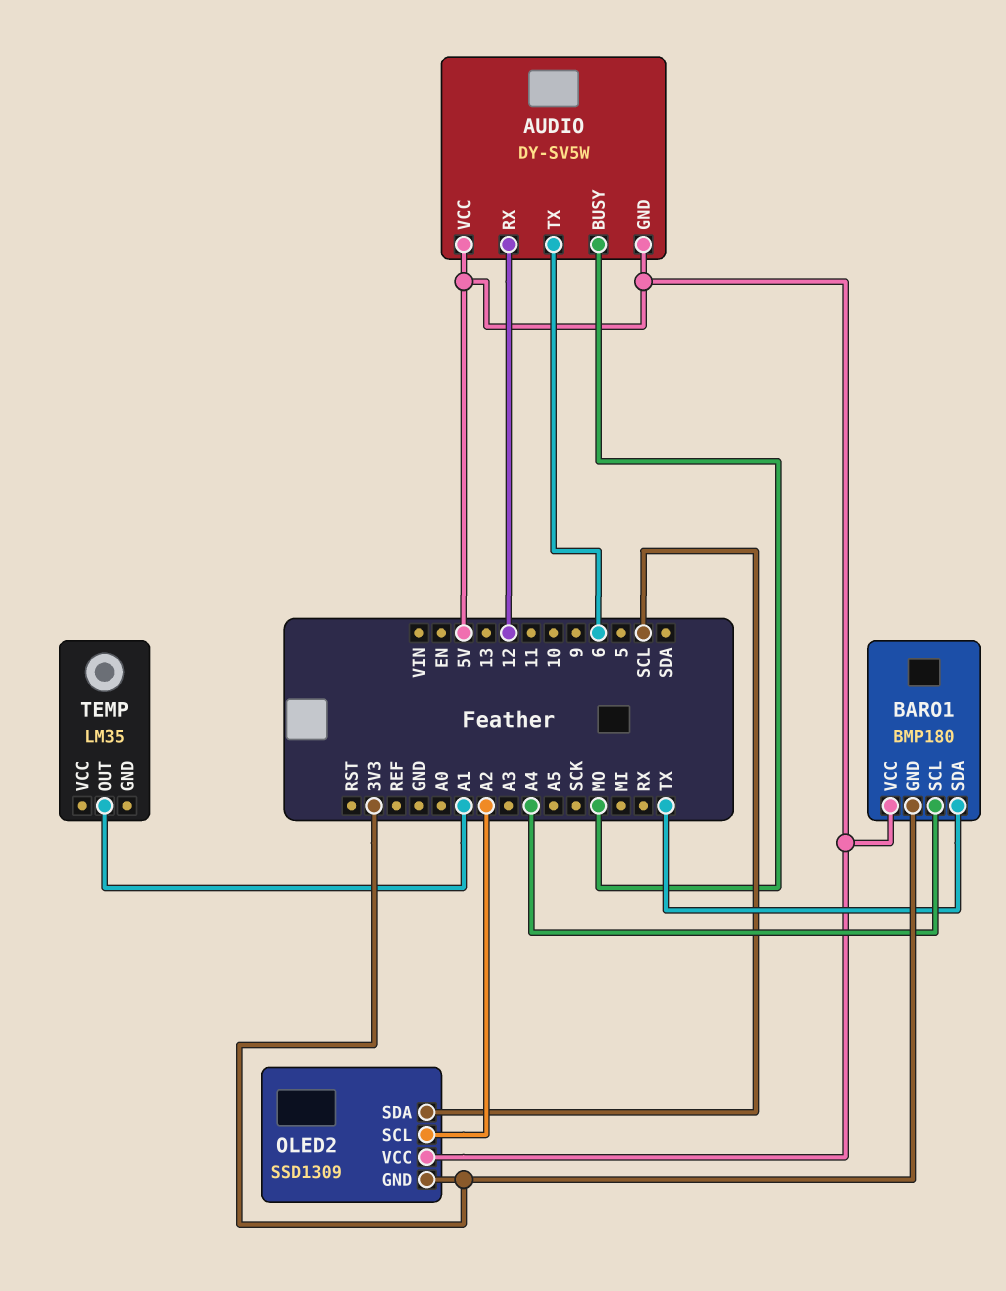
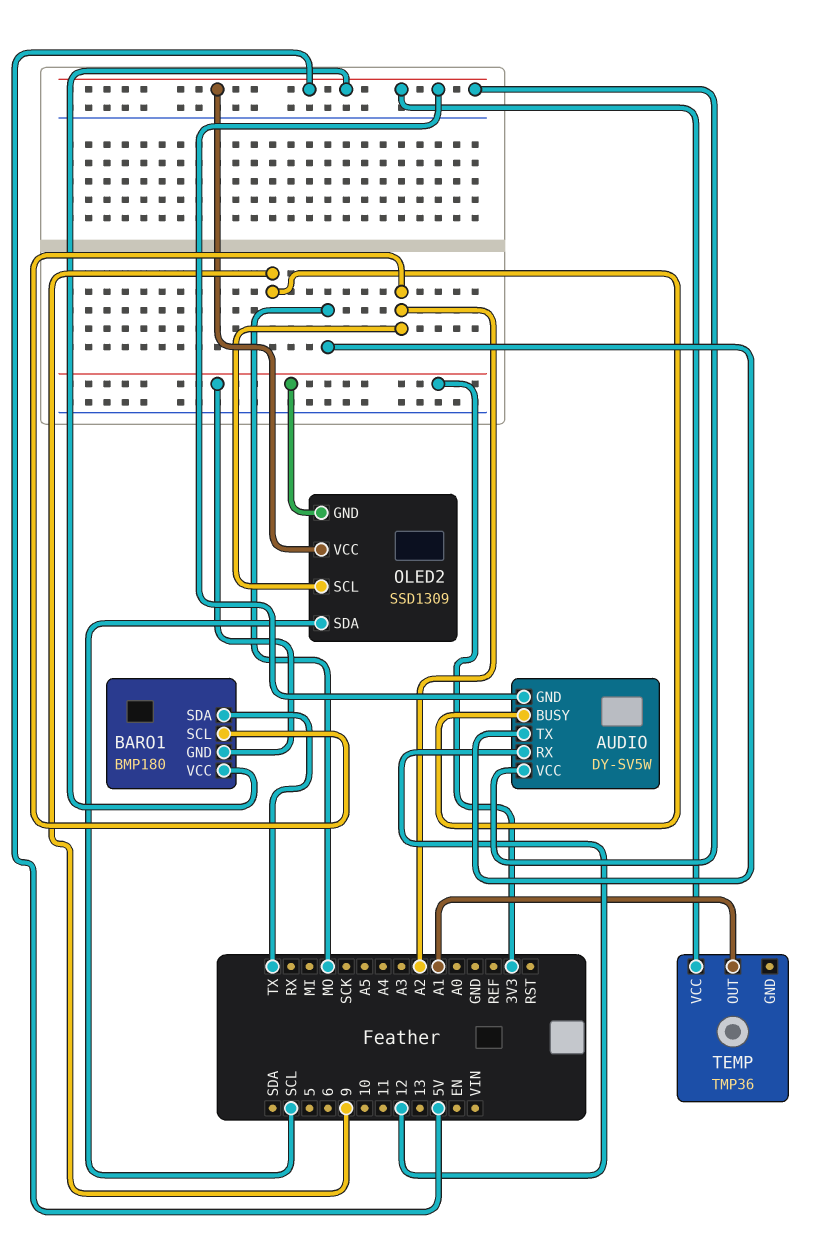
AUDIO pin BUSY: MO -> 9
AUDIO pin TX: 6 -> MO
BARO1 pin SCL: A4 -> A2
TEMP: LM35 -> TMP36
TEMP pin VCC: none -> 5V

